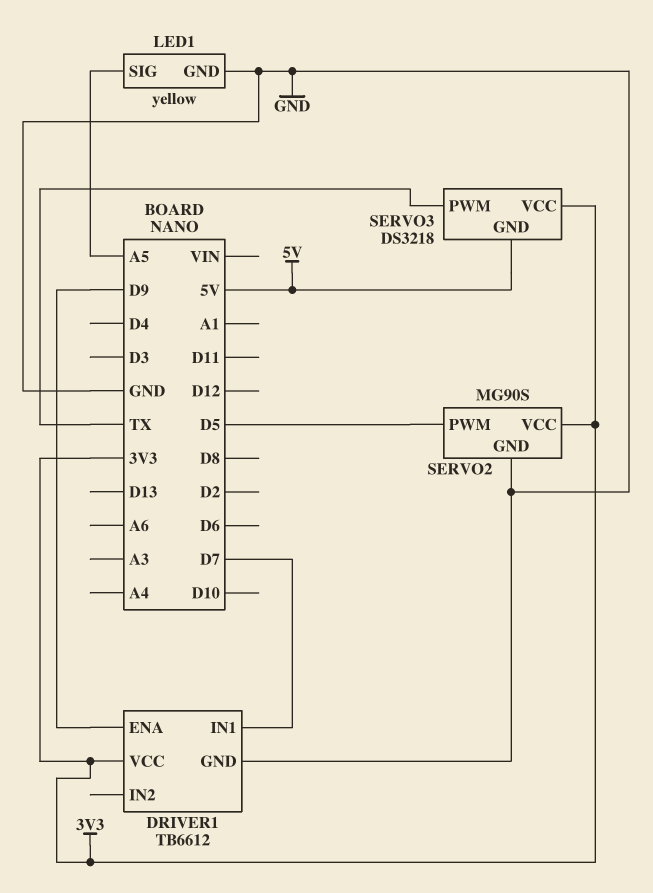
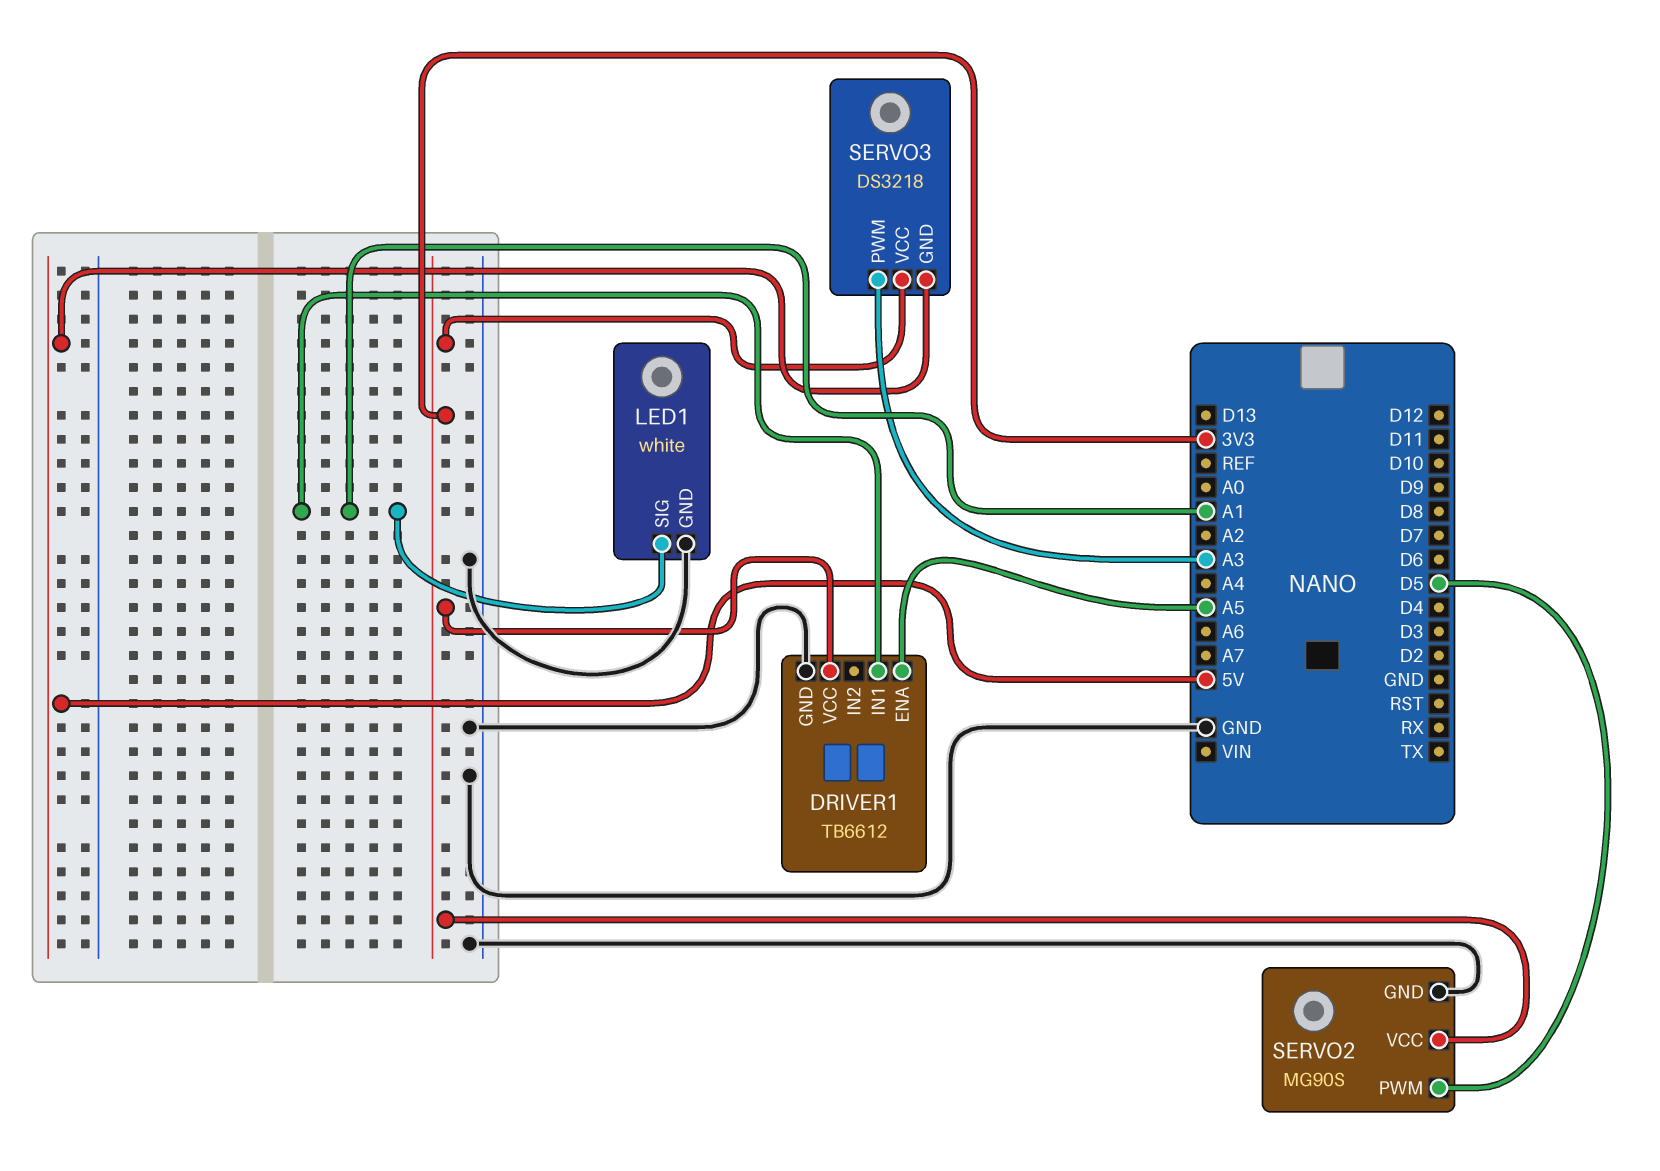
DRIVER1 pin ENA: D9 -> A5
DRIVER1 pin IN1: D7 -> A1
LED1: yellow -> white
LED1 pin SIG: A5 -> A1
SERVO3 pin PWM: TX -> A3

